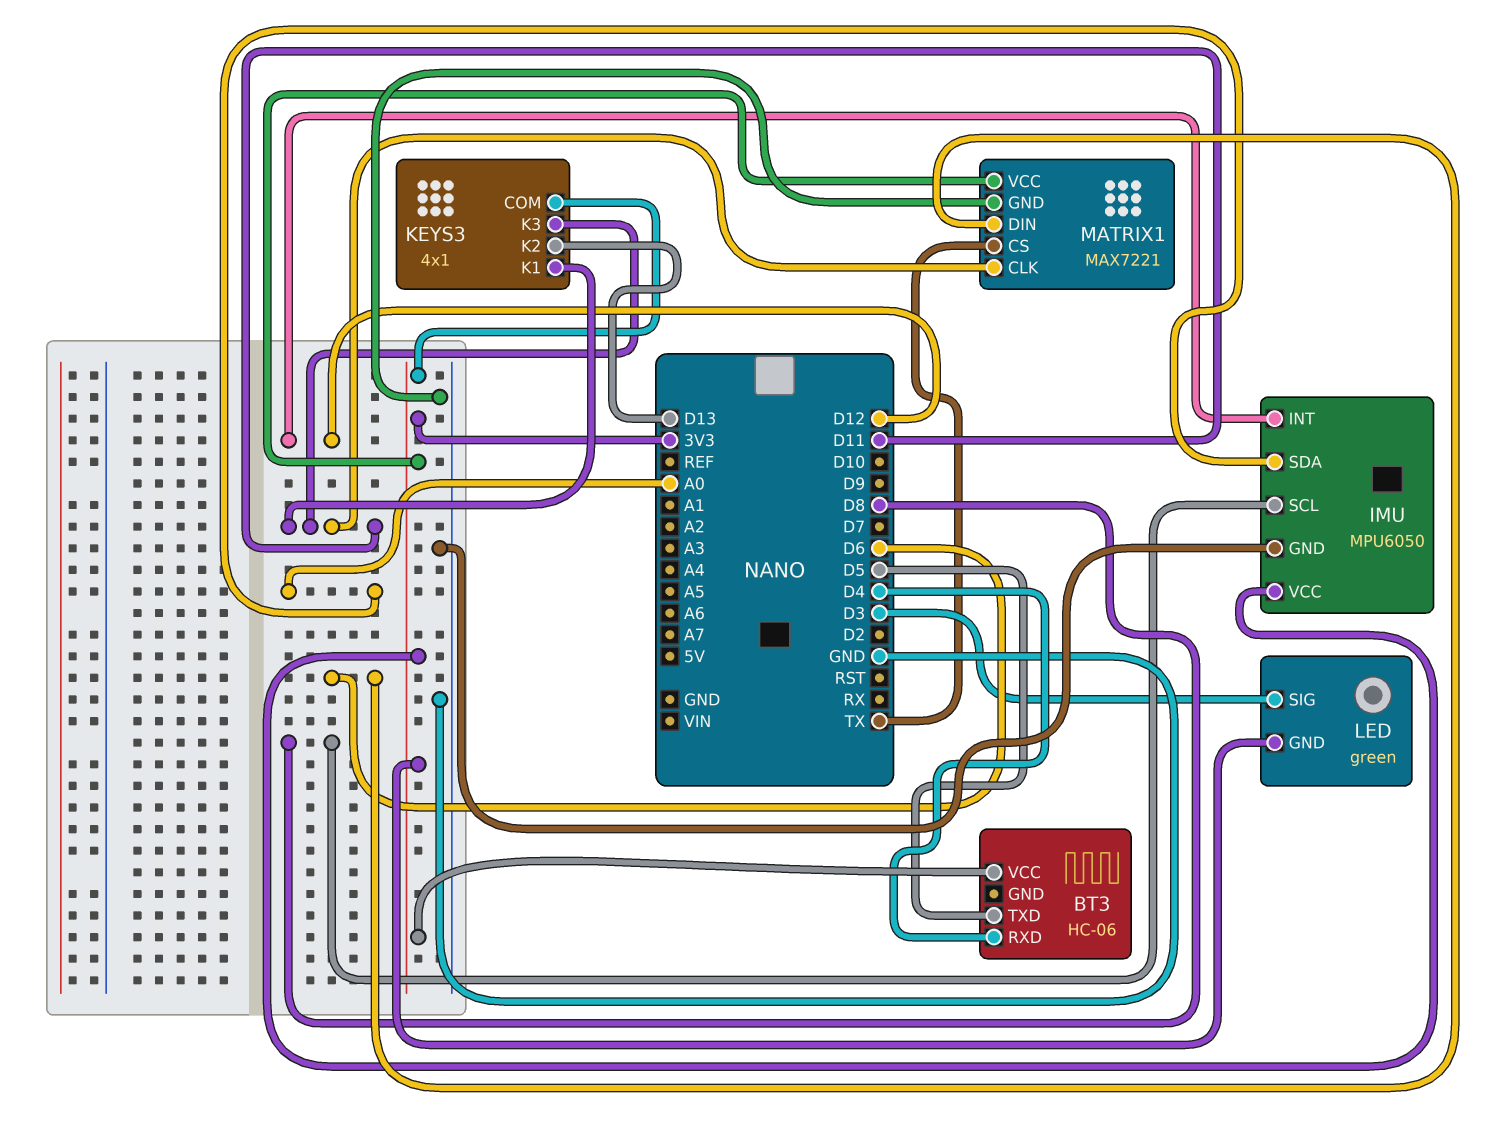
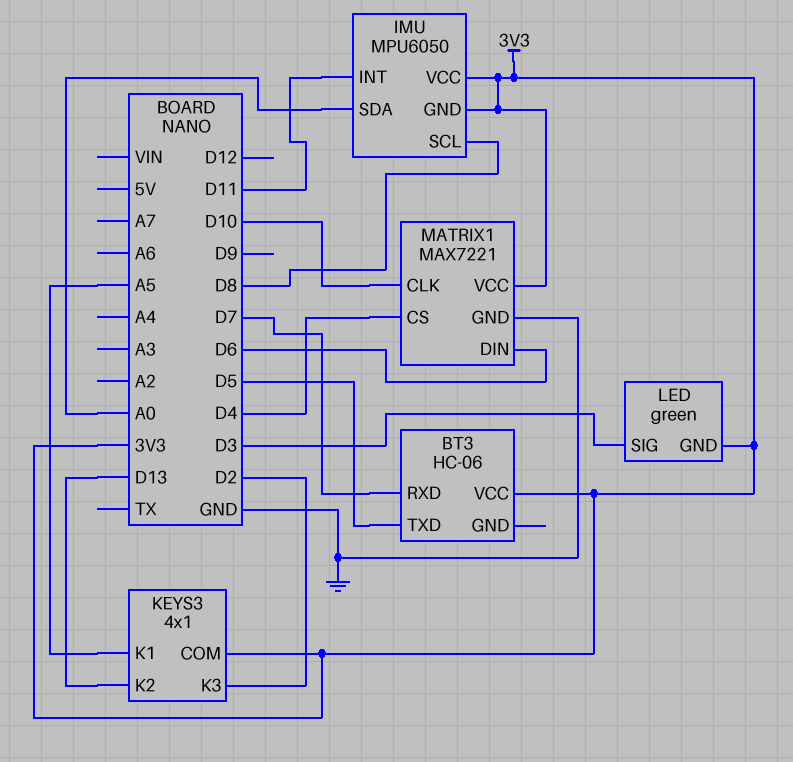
BT3 pin RXD: D4 -> D7
IMU pin GND: GND -> 3V3
IMU pin INT: D12 -> D11
KEYS3 pin K1: D11 -> A5
KEYS3 pin K3: D11 -> D2
MATRIX1 pin CLK: D11 -> D10
MATRIX1 pin CS: TX -> D4

